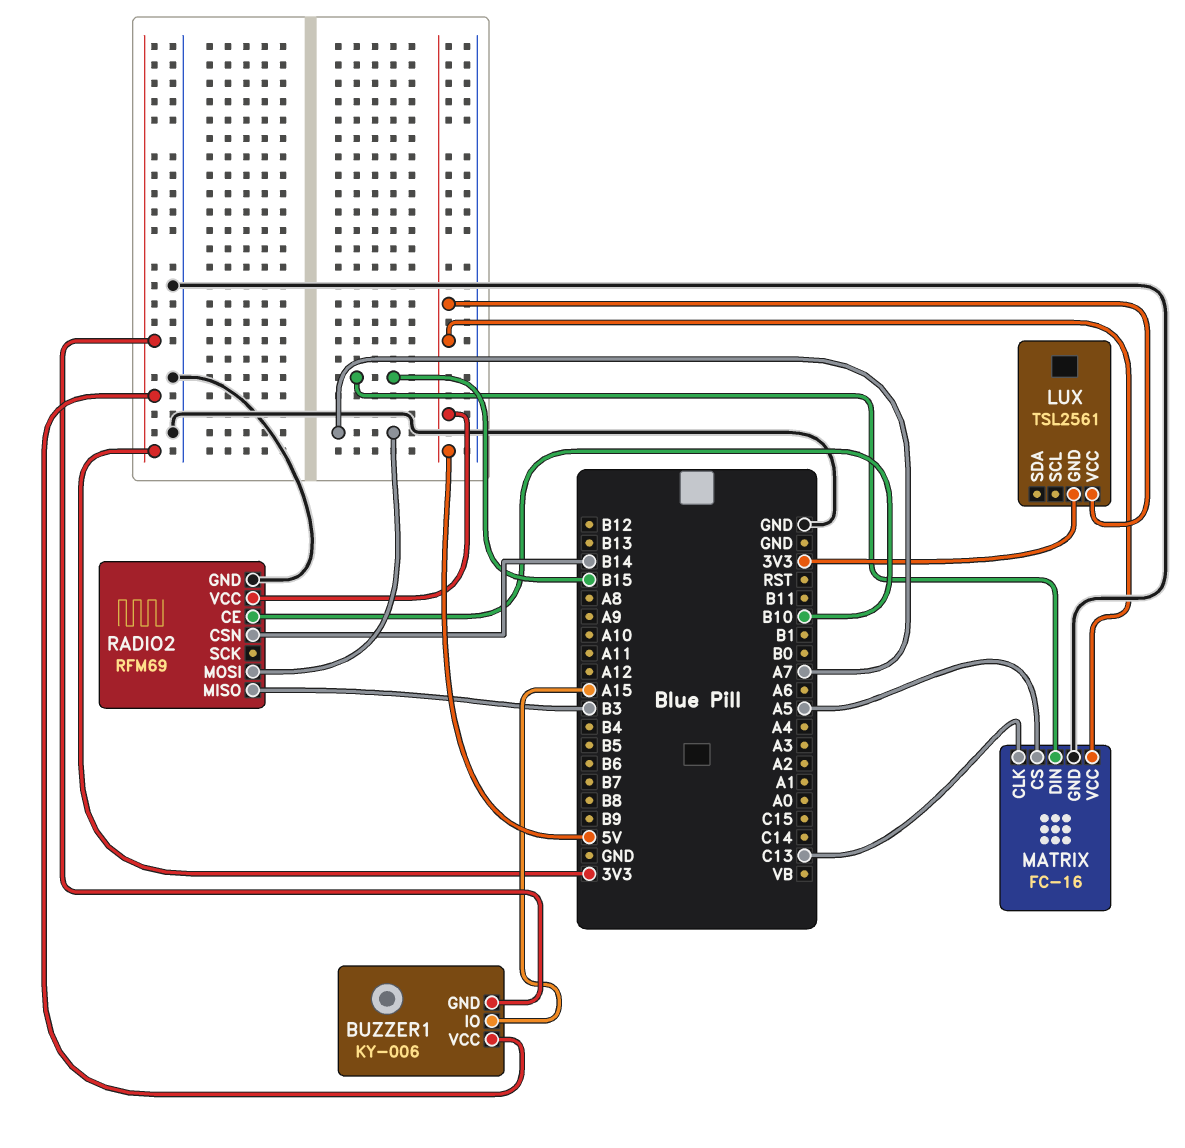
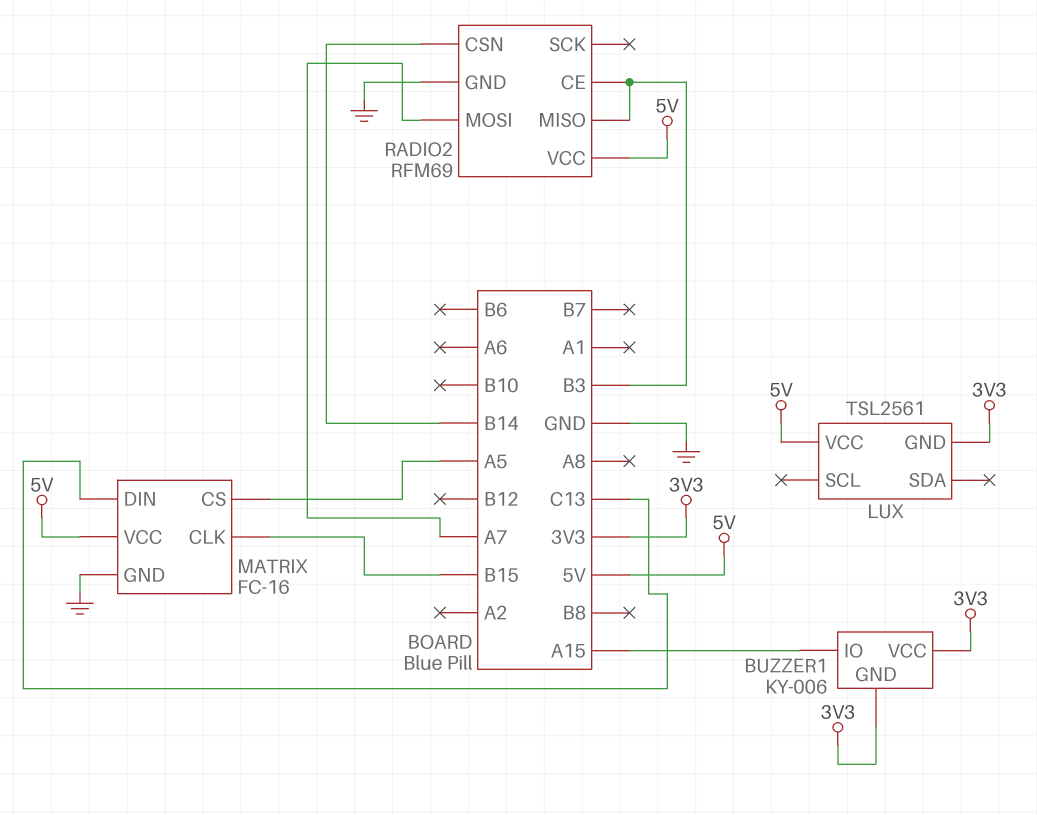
MATRIX pin CLK: C13 -> B15
MATRIX pin DIN: B15 -> C13
RADIO2 pin CE: B10 -> B3

